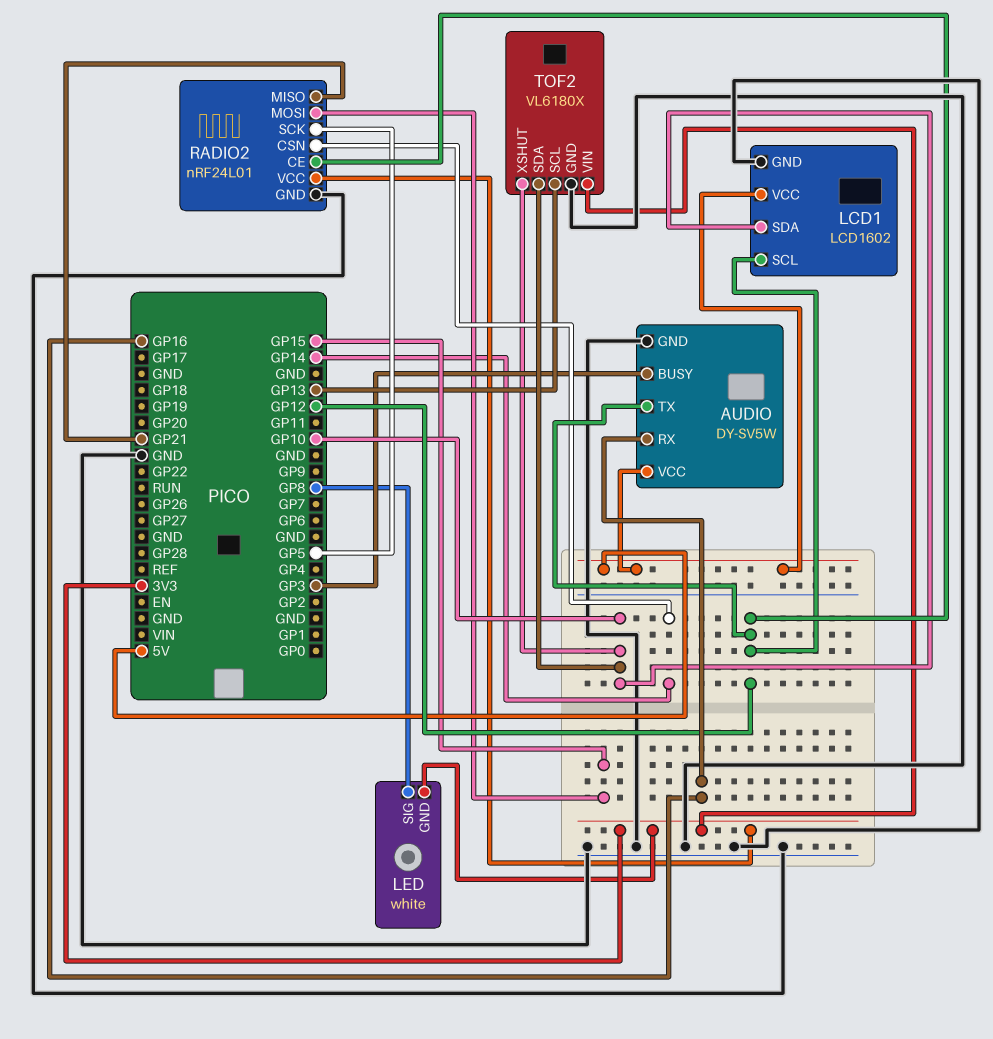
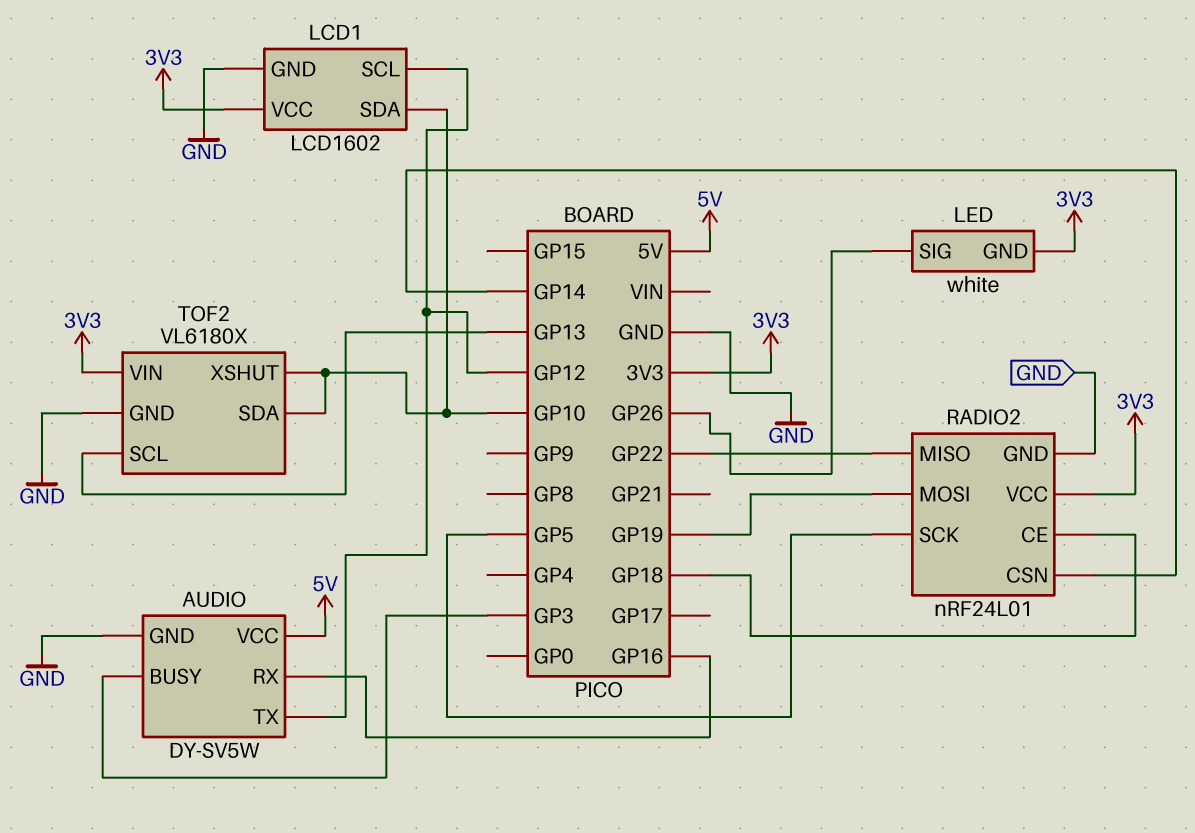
LCD1 pin VCC: 5V -> 3V3
LED pin SIG: GP8 -> GP26
RADIO2 pin CE: GP12 -> GP18
RADIO2 pin MISO: GP21 -> GP22
RADIO2 pin MOSI: GP15 -> GP19

